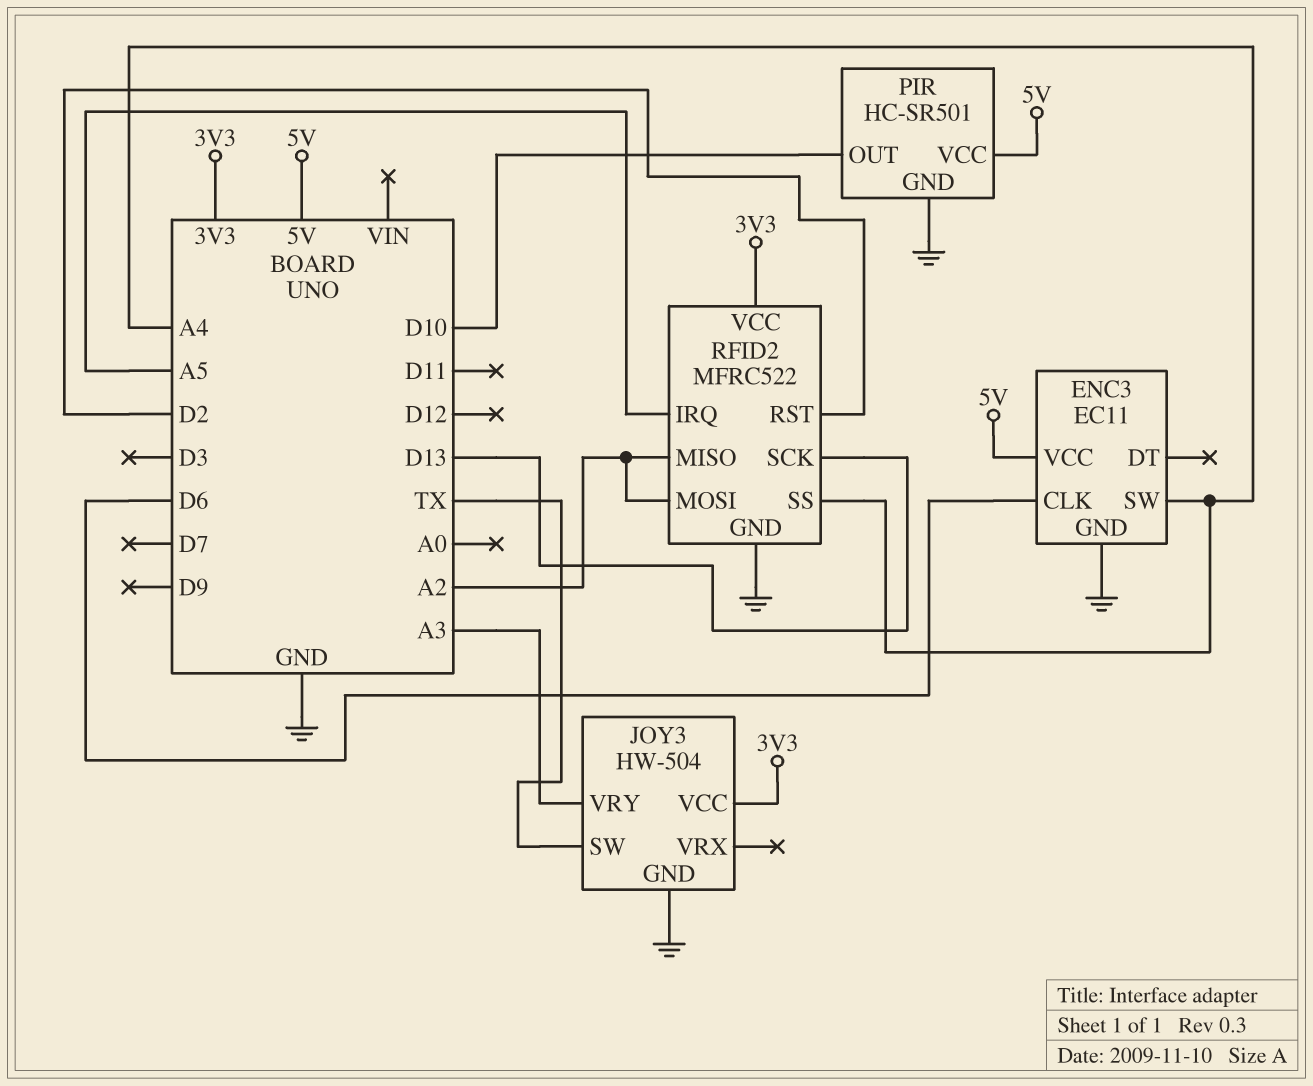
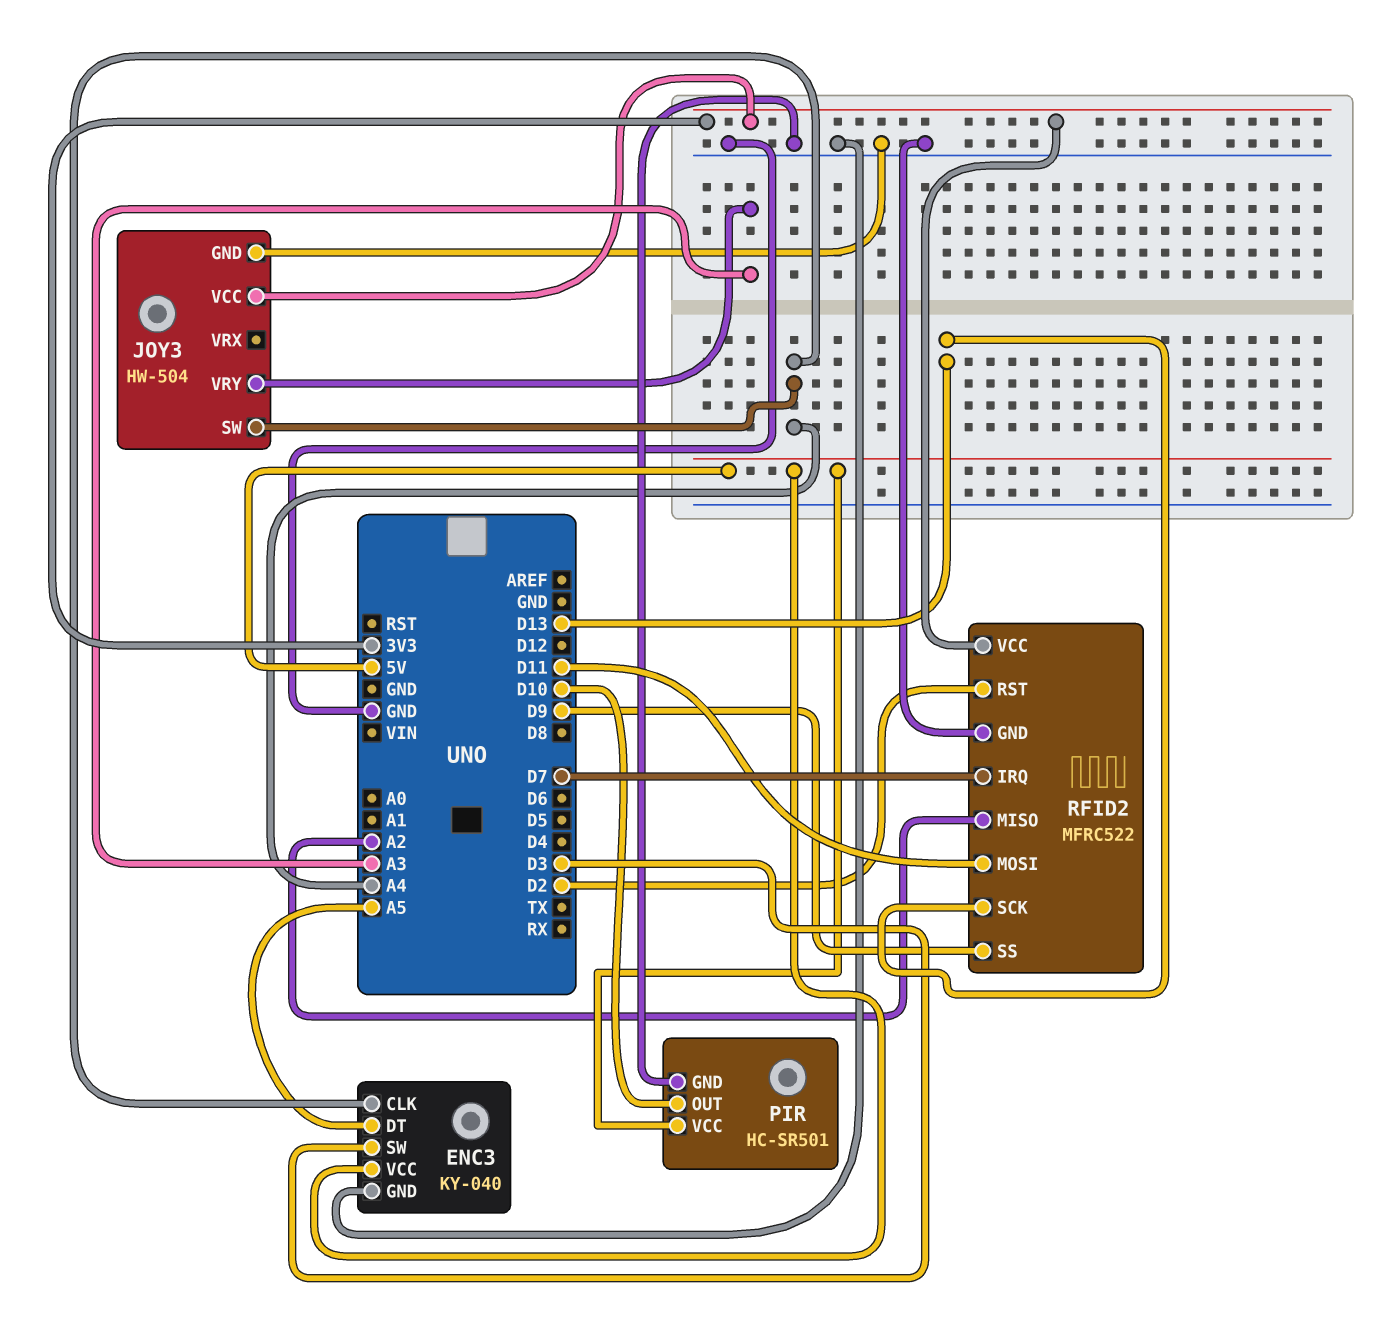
ENC3: EC11 -> KY-040
ENC3 pin CLK: D6 -> A4
ENC3 pin DT: none -> A5
ENC3 pin SW: A4 -> D3
JOY3 pin SW: TX -> A4
RFID2 pin IRQ: A5 -> D7
RFID2 pin MOSI: A2 -> D11
RFID2 pin SS: A4 -> D9

